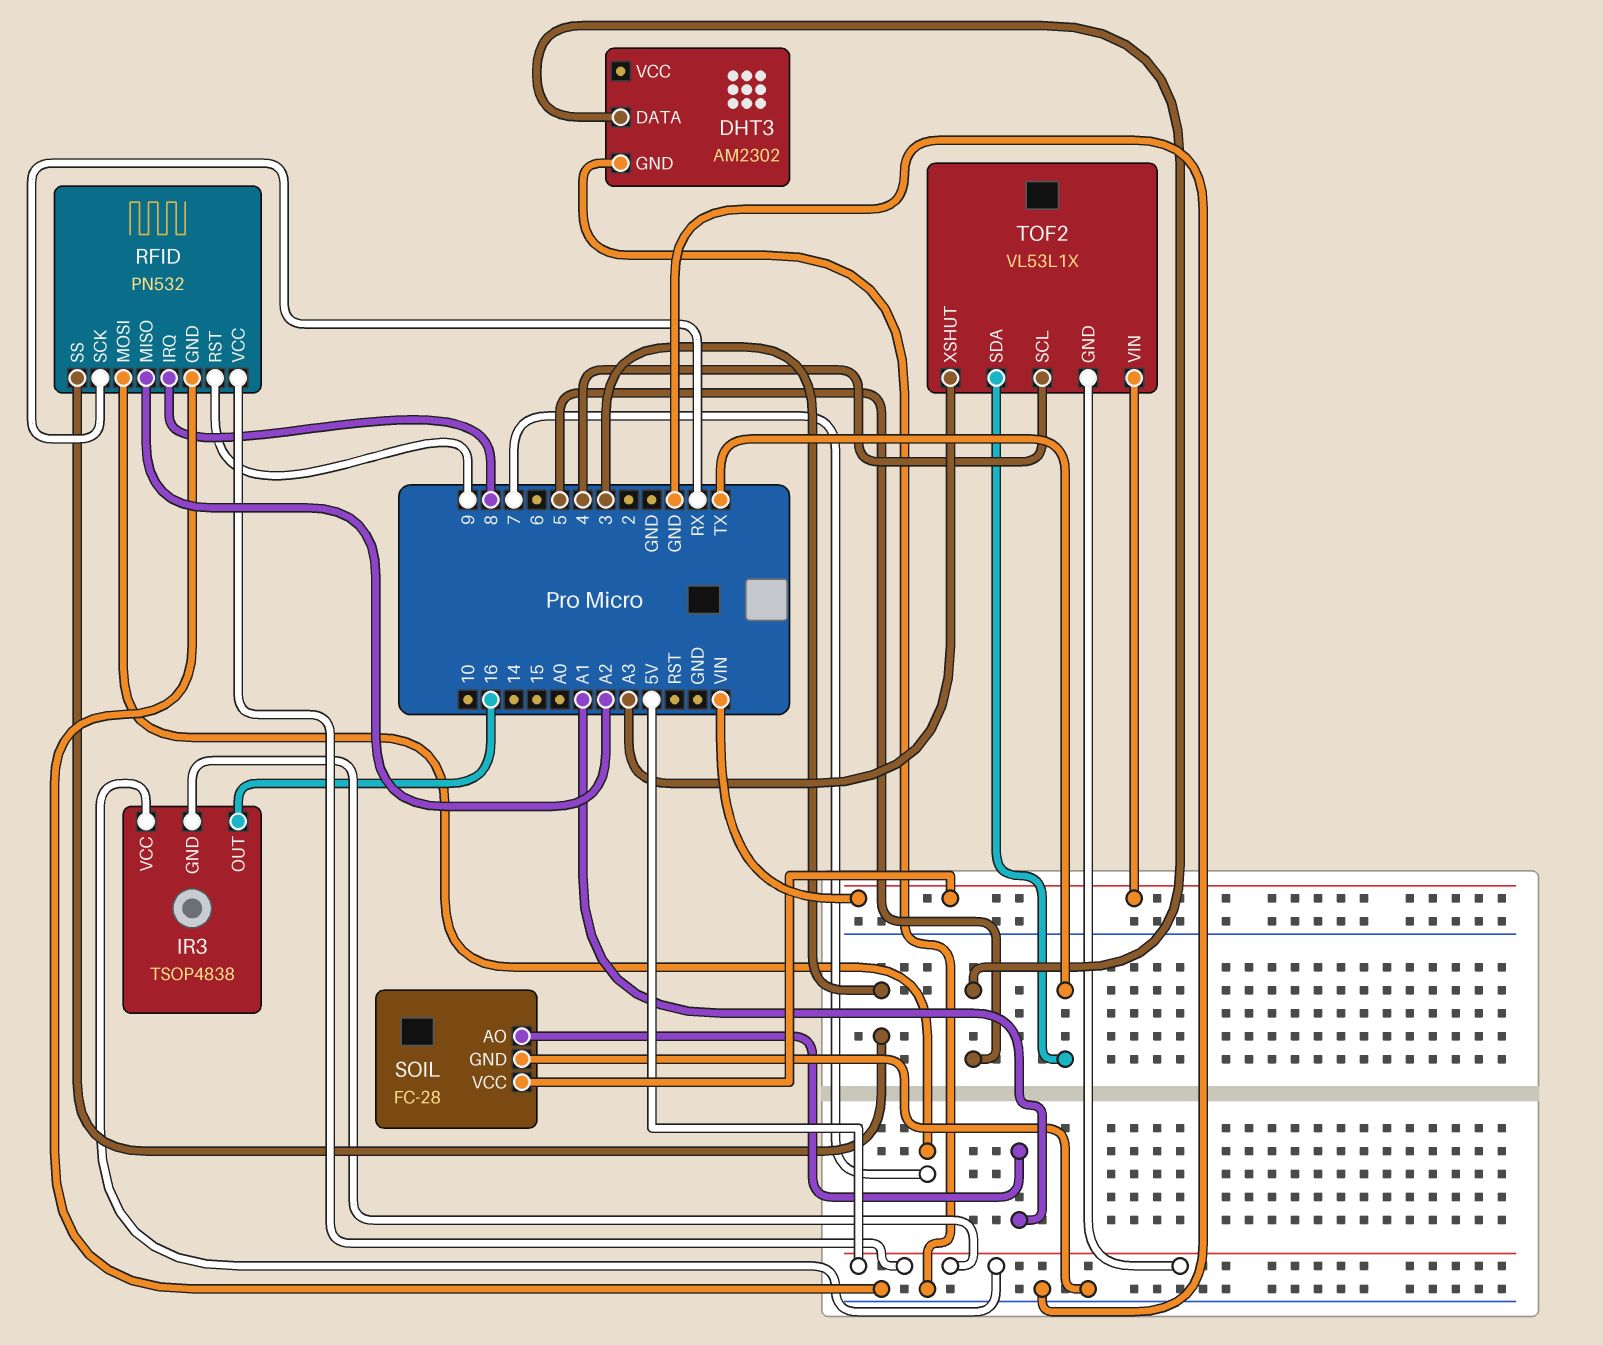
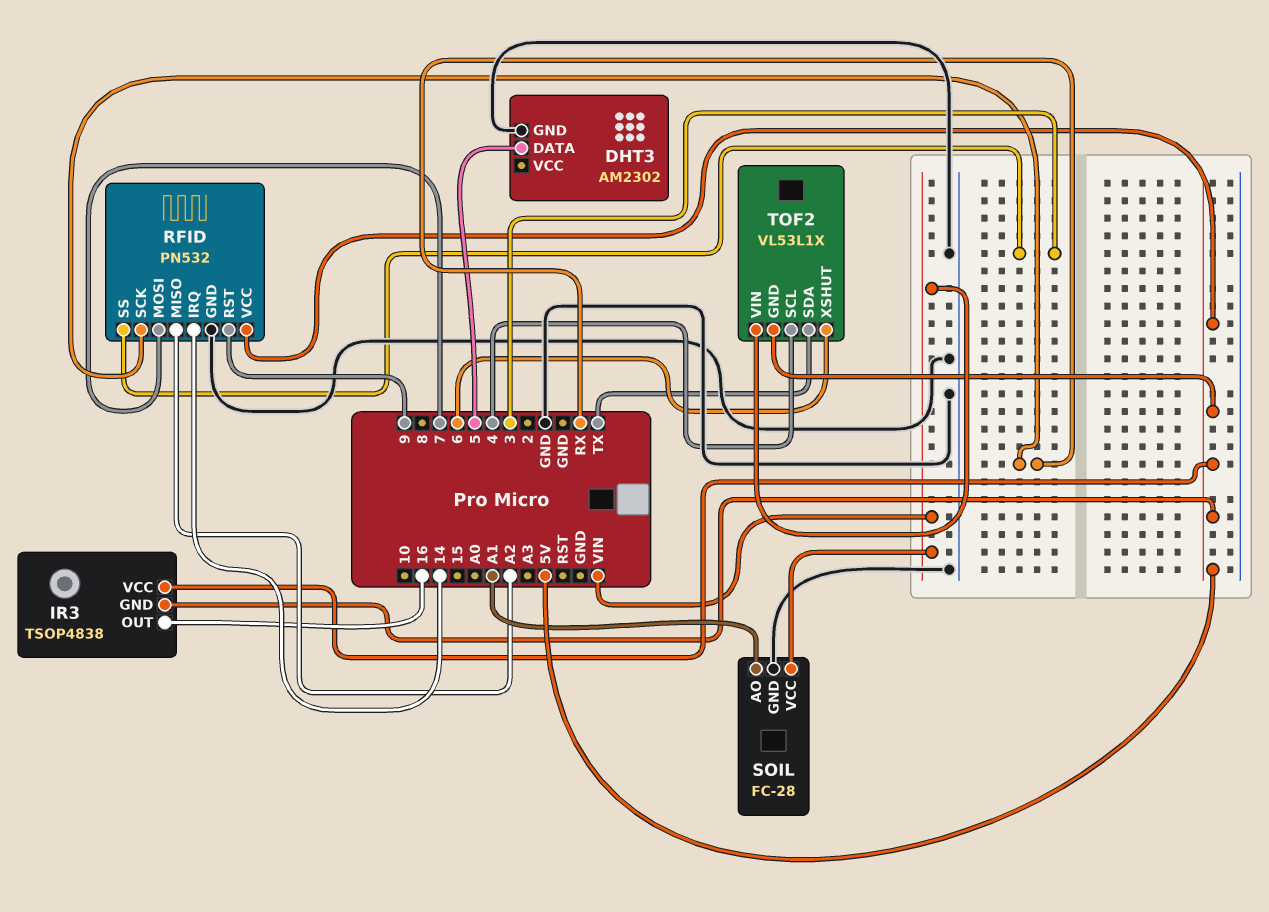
RFID pin IRQ: 8 -> 14
TOF2 pin XSHUT: A3 -> 6

